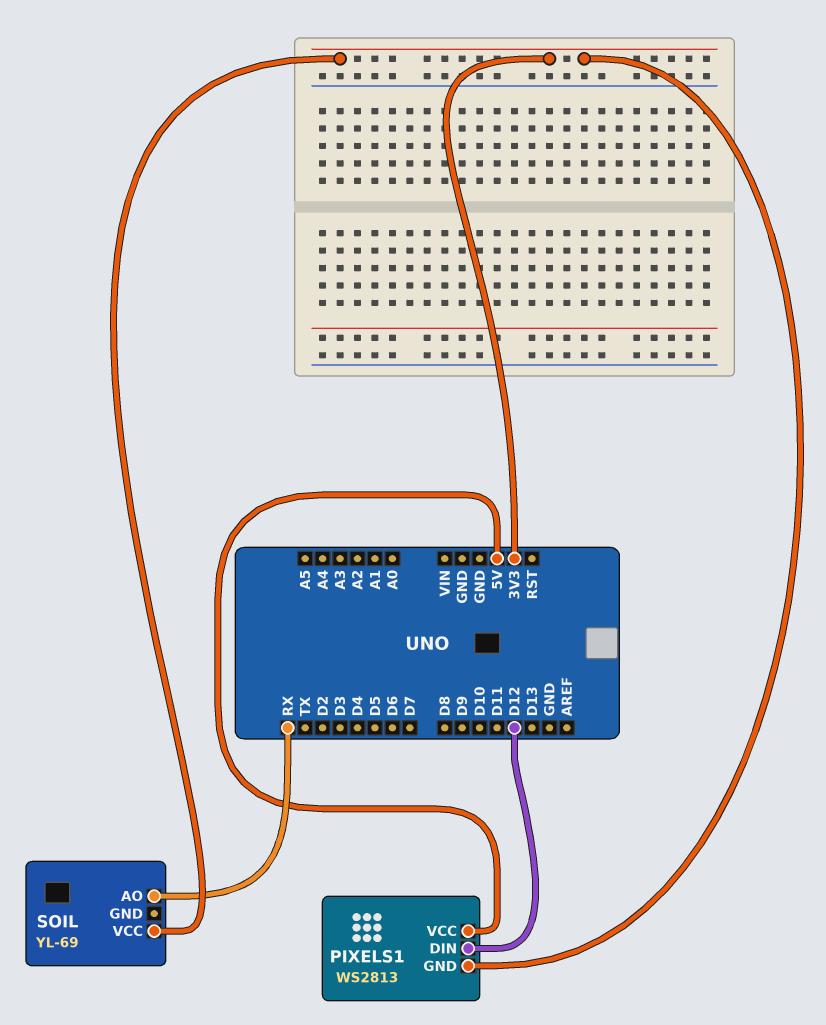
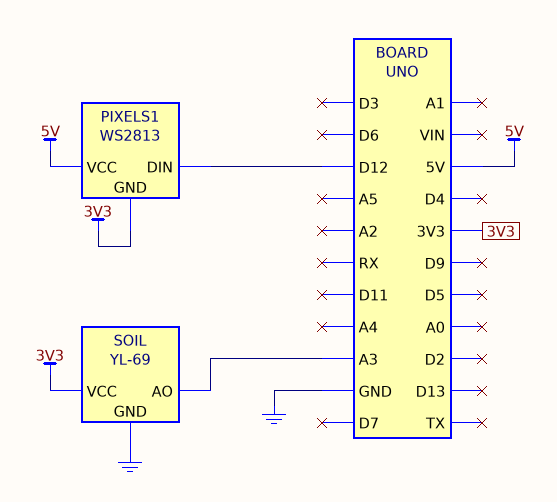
SOIL pin AO: RX -> A3
SOIL pin GND: none -> GND

